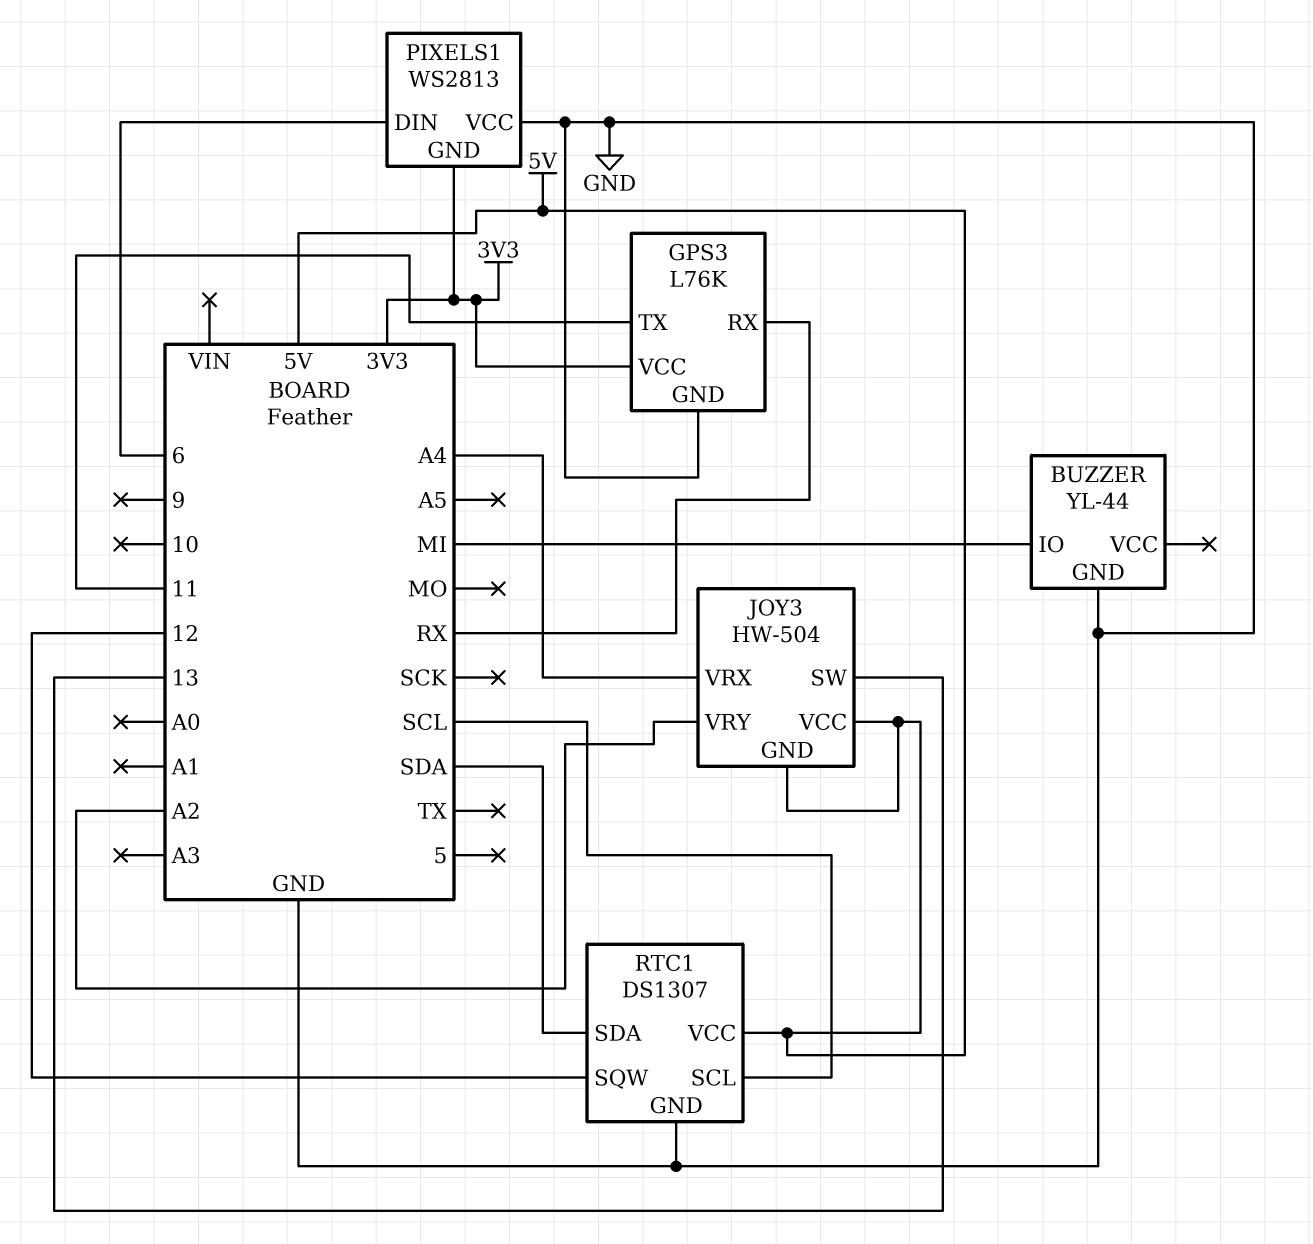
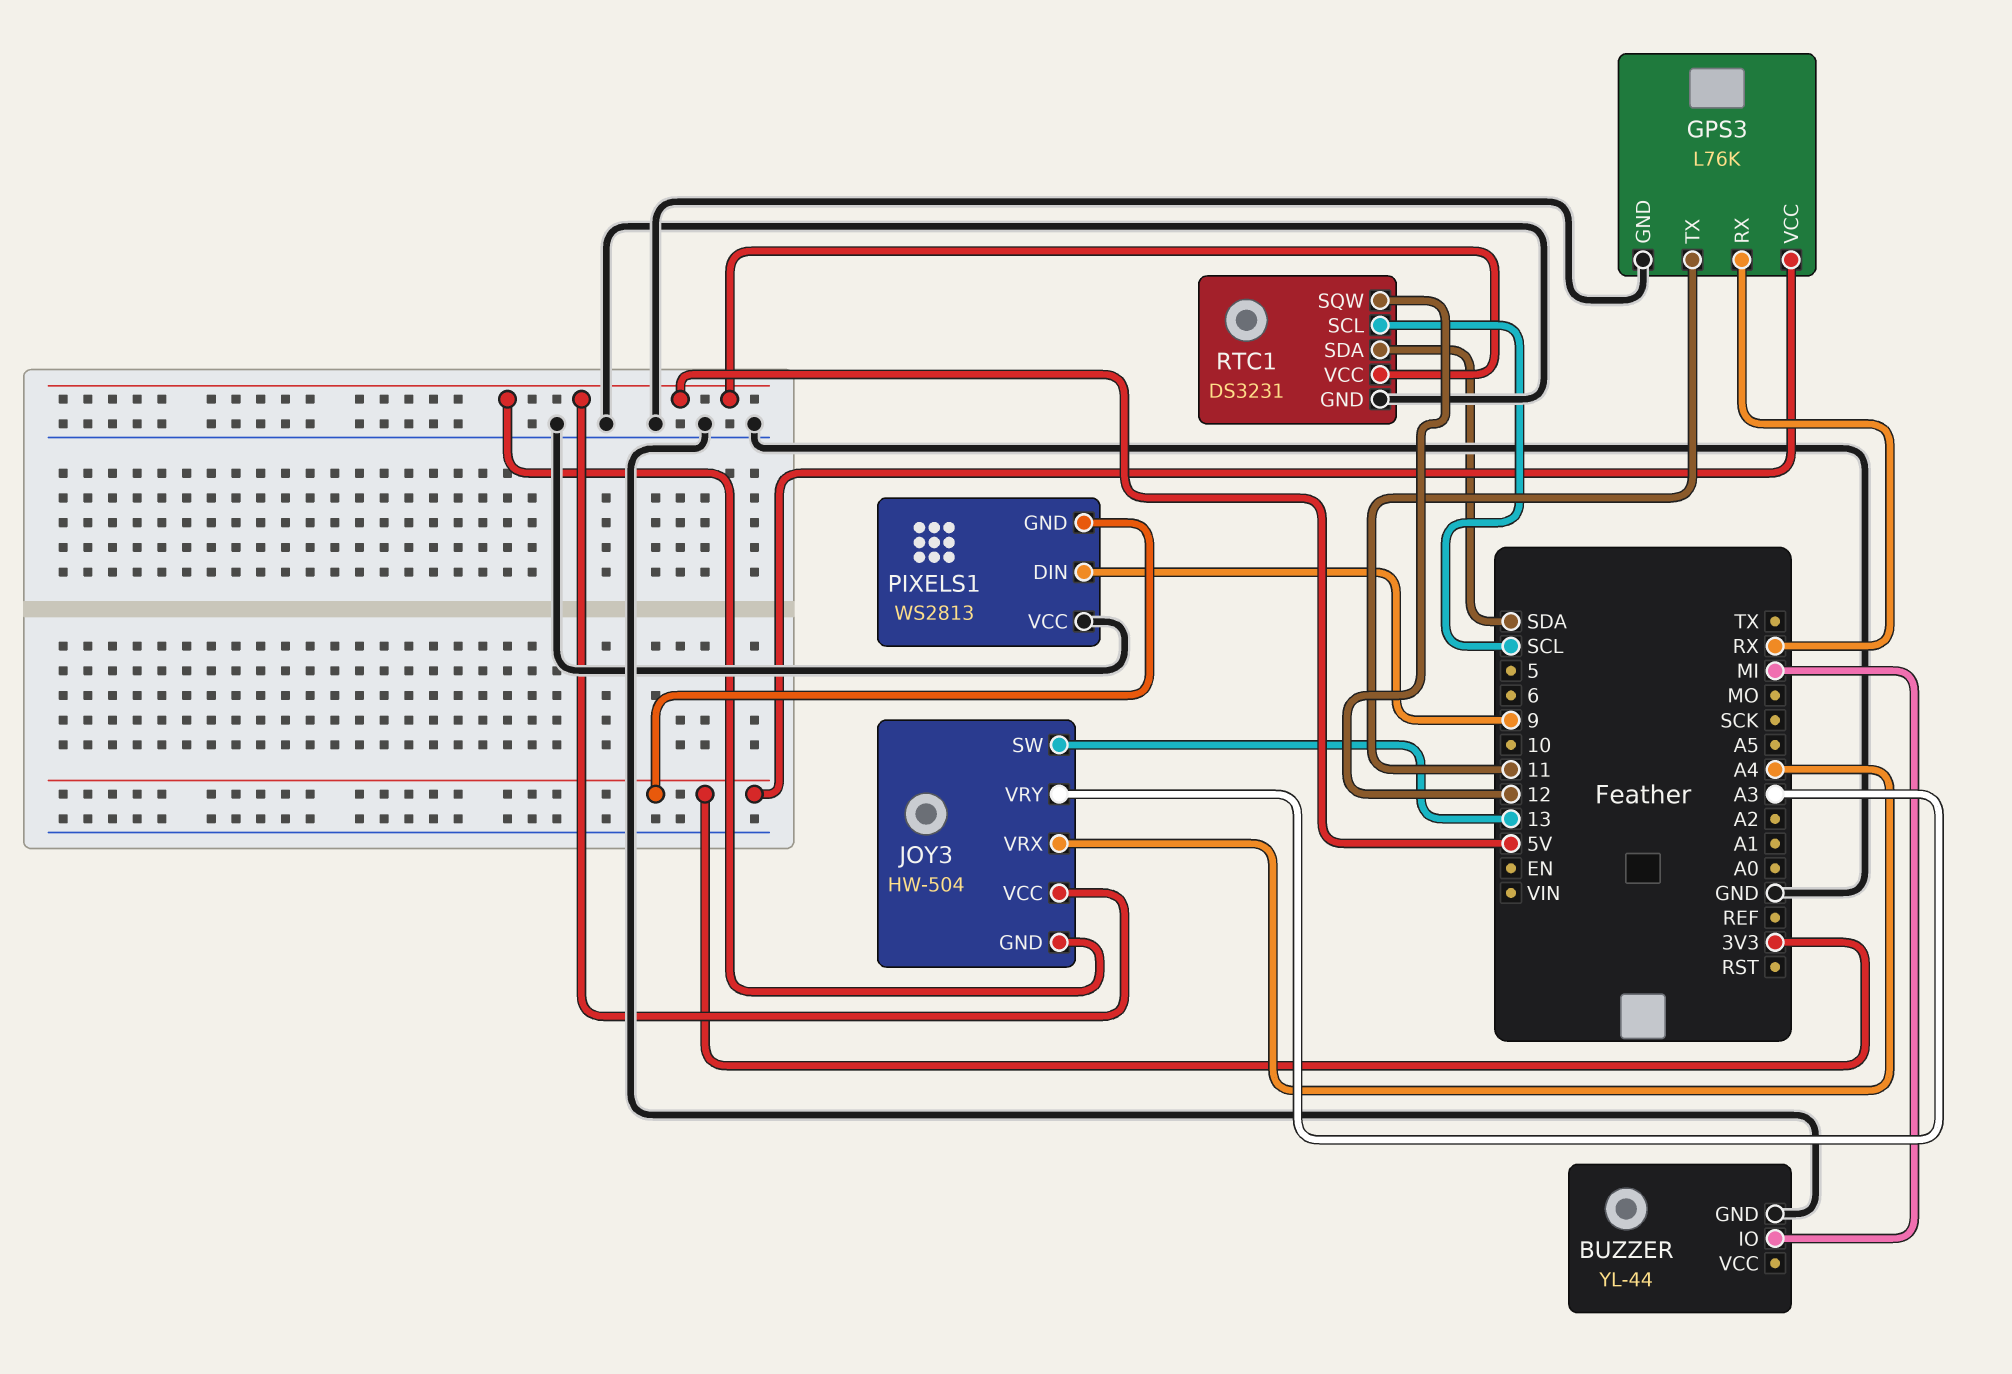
JOY3 pin VRY: A2 -> A3
PIXELS1 pin DIN: 6 -> 9
RTC1: DS1307 -> DS3231

